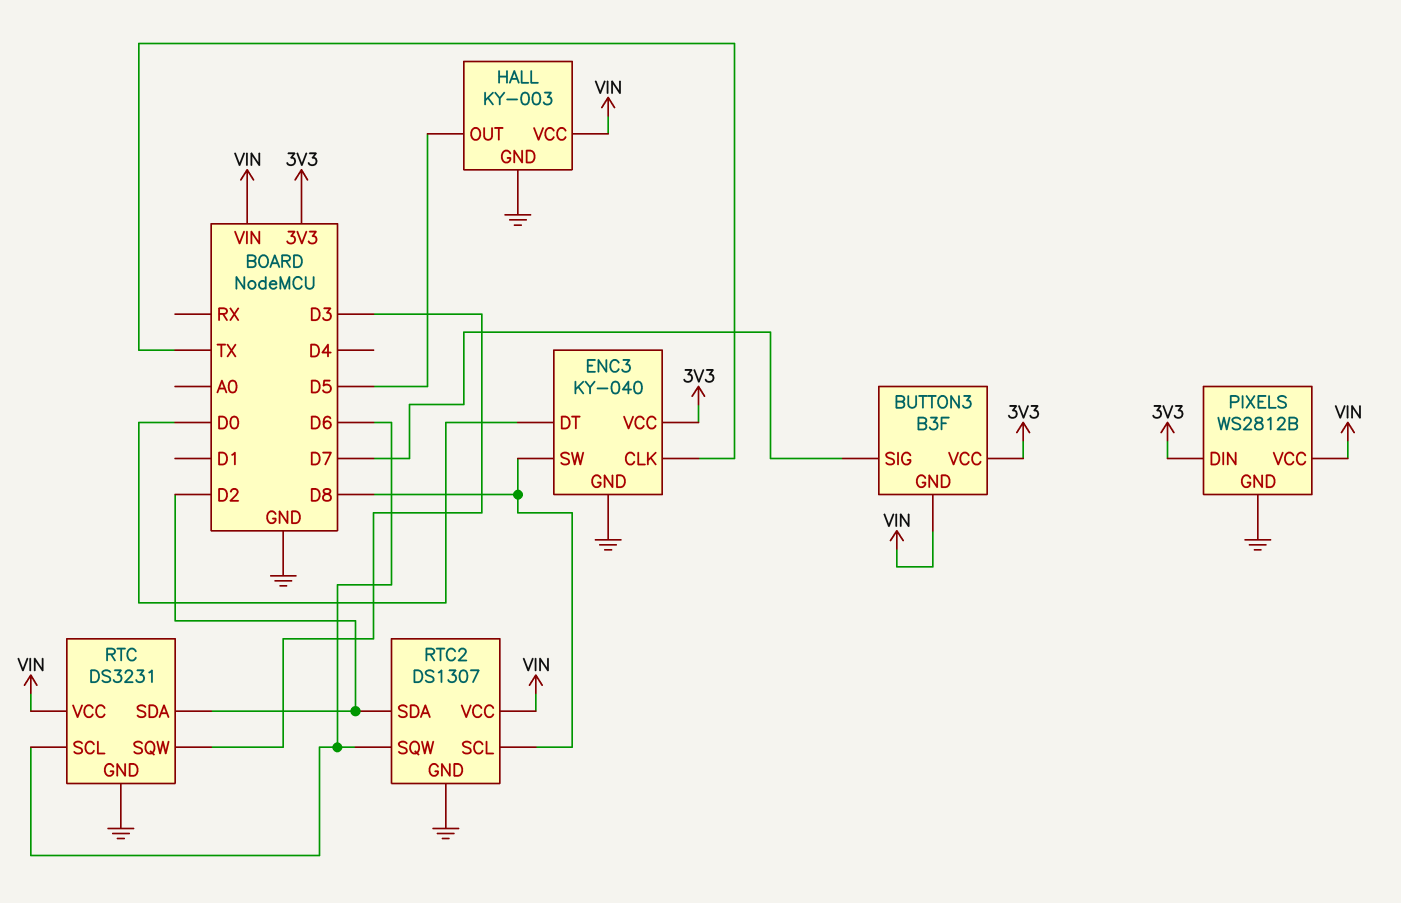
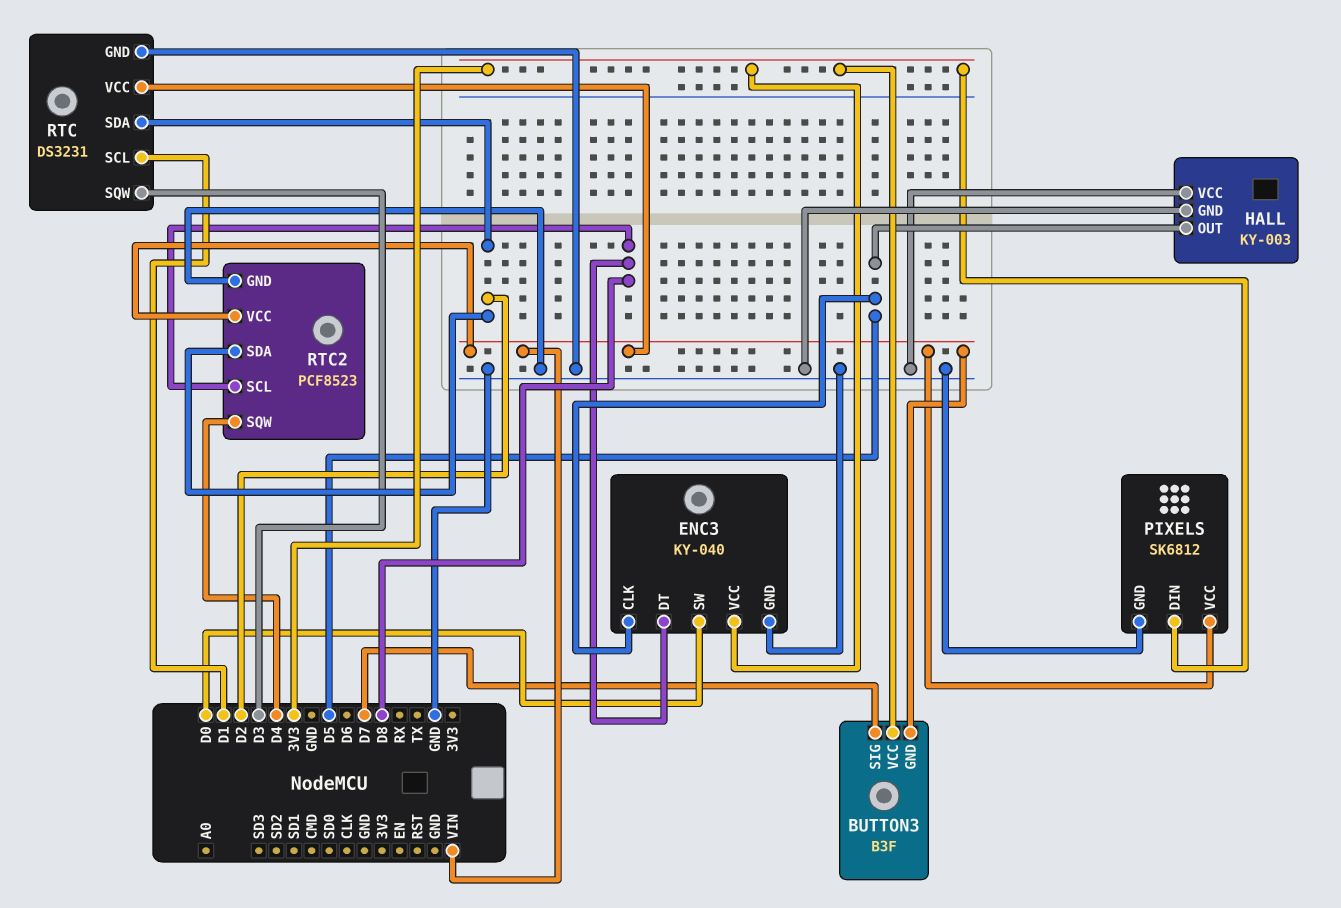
ENC3 pin CLK: TX -> D5
ENC3 pin DT: D0 -> D8
ENC3 pin SW: D8 -> D0
HALL pin VCC: VIN -> GND
PIXELS: WS2812B -> SK6812
RTC pin SCL: D6 -> D1
RTC2: DS1307 -> PCF8523
RTC2 pin SQW: D6 -> D4

